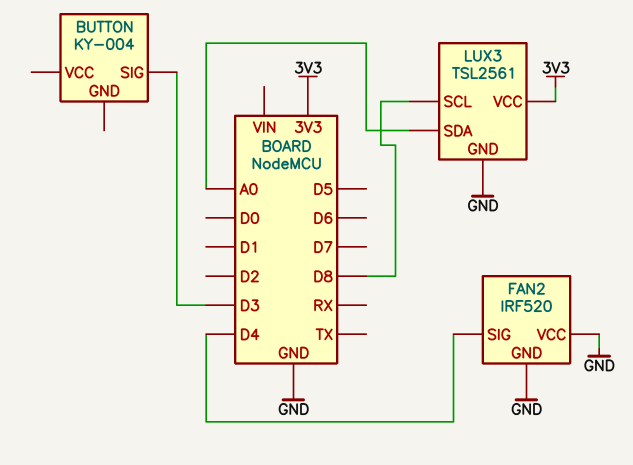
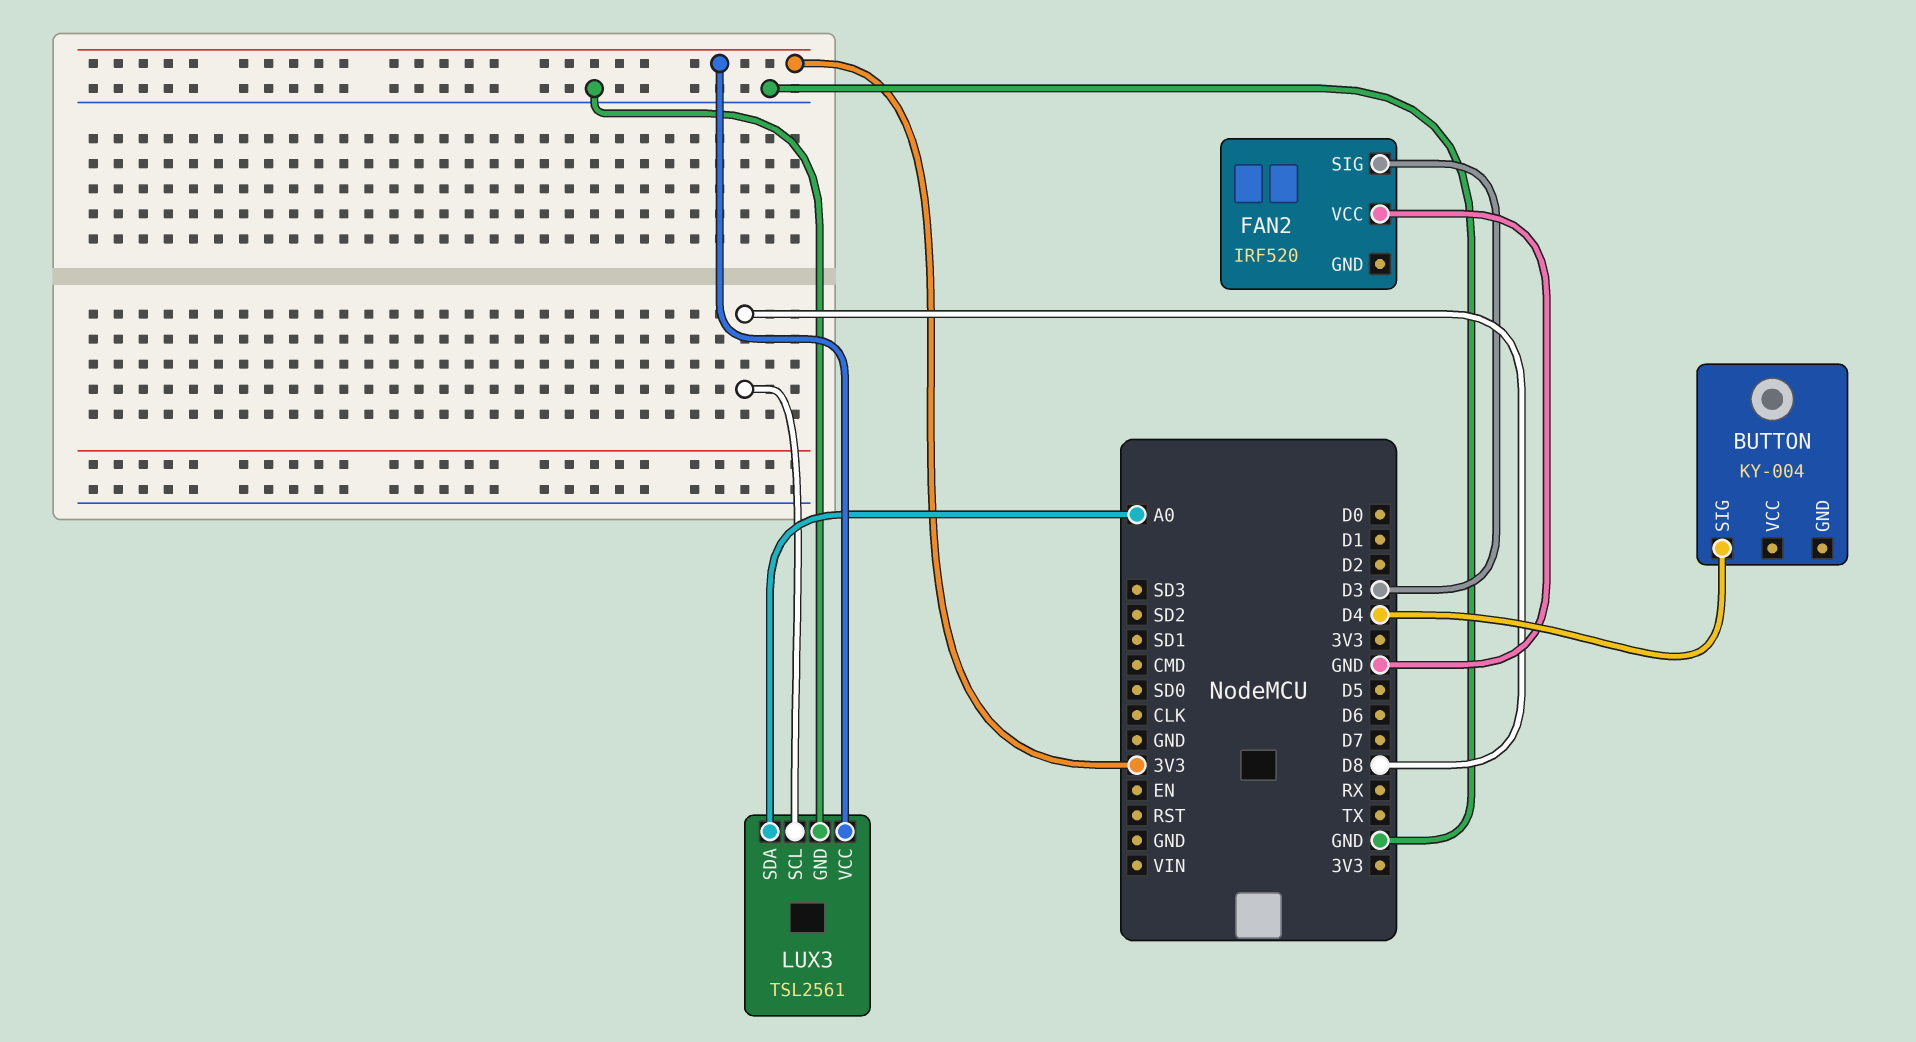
BUTTON pin SIG: D3 -> D4
FAN2 pin GND: GND -> none
FAN2 pin SIG: D4 -> D3

